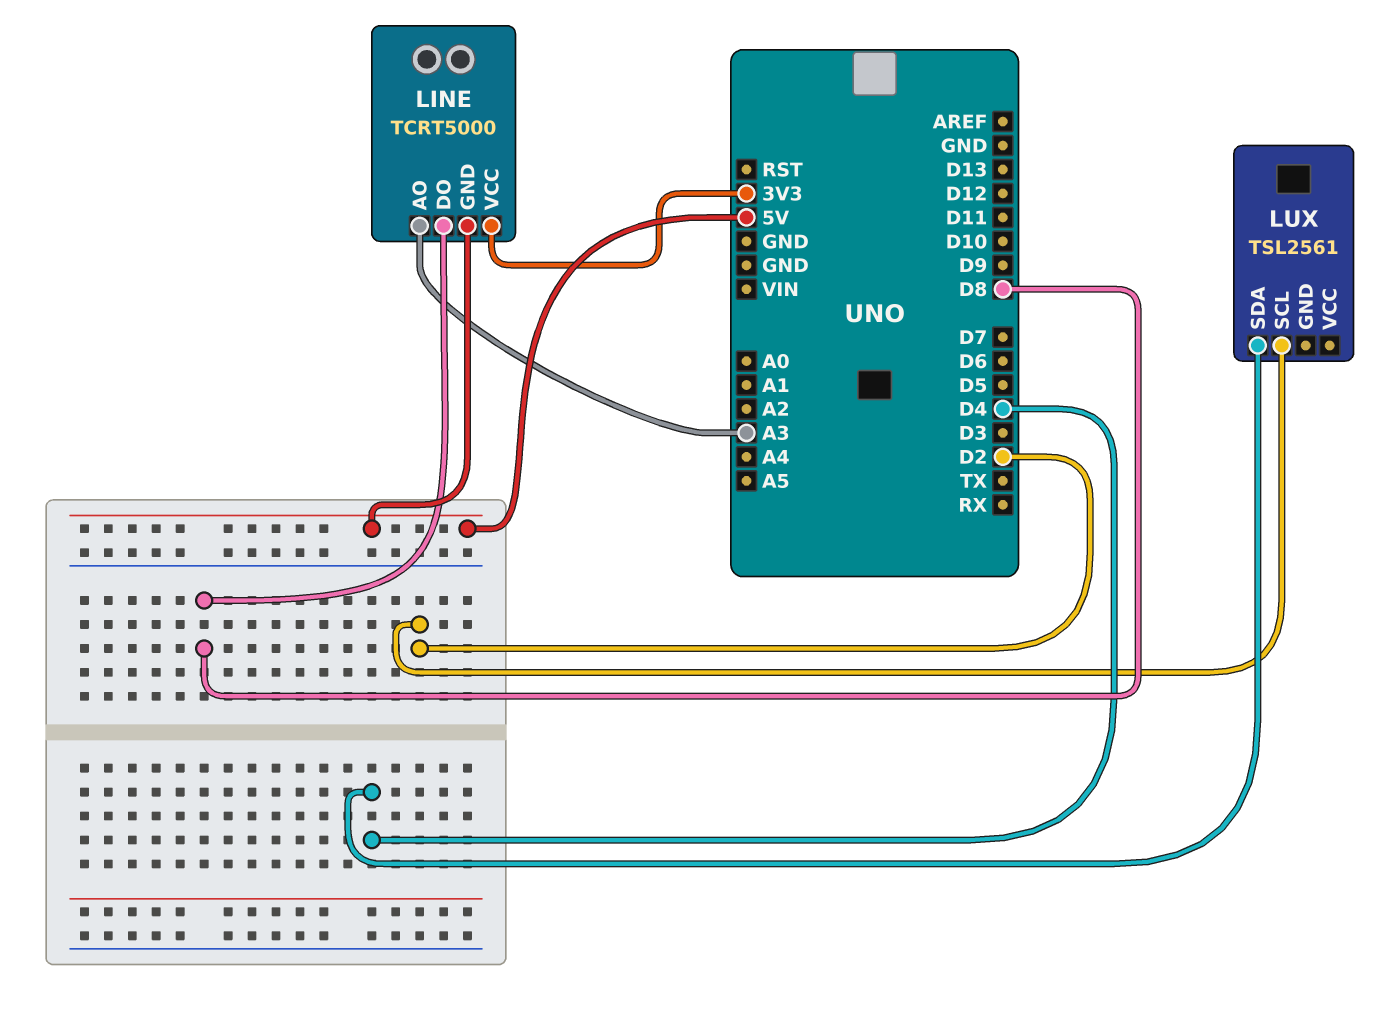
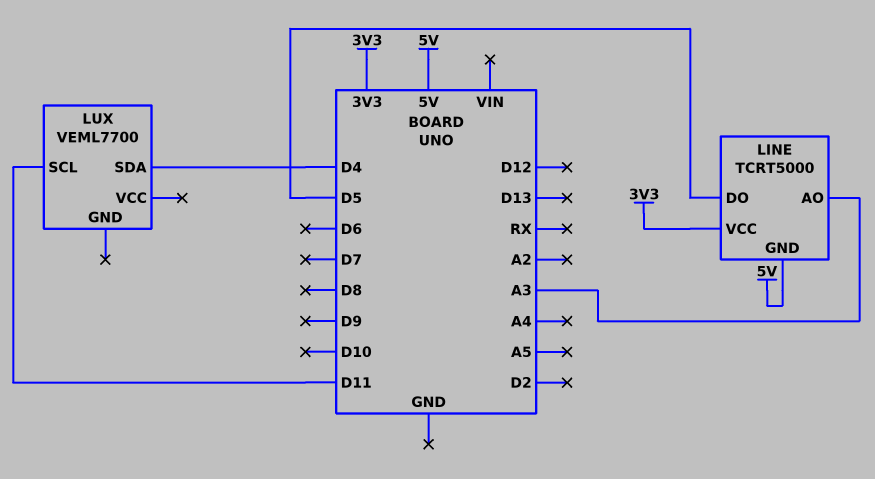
LINE pin DO: D8 -> D5
LUX: TSL2561 -> VEML7700
LUX pin SCL: D2 -> D11

